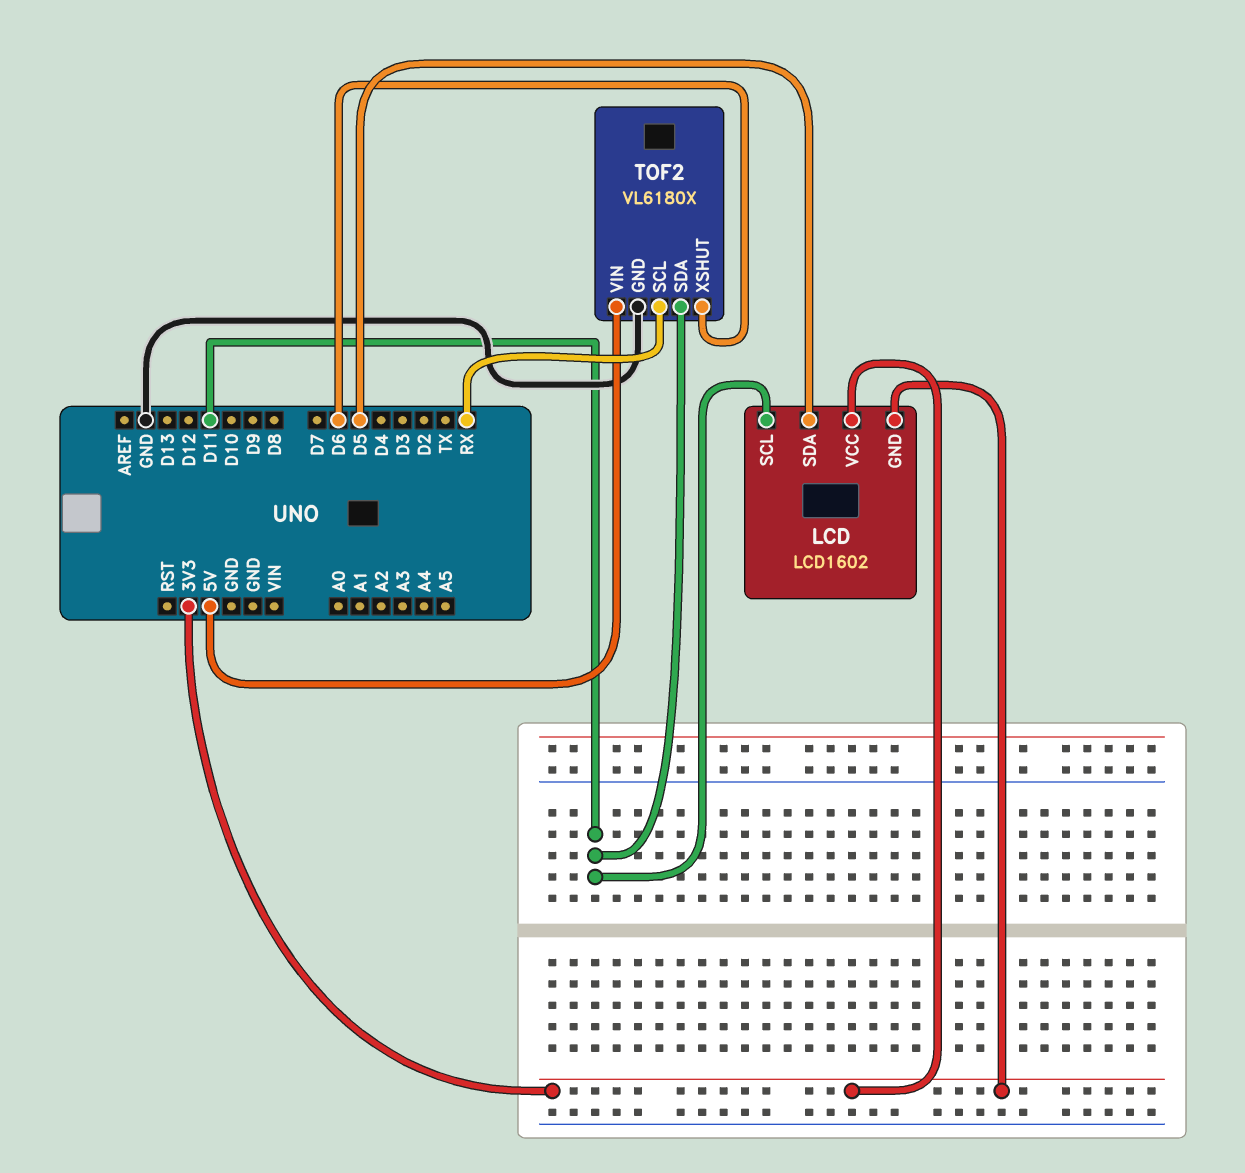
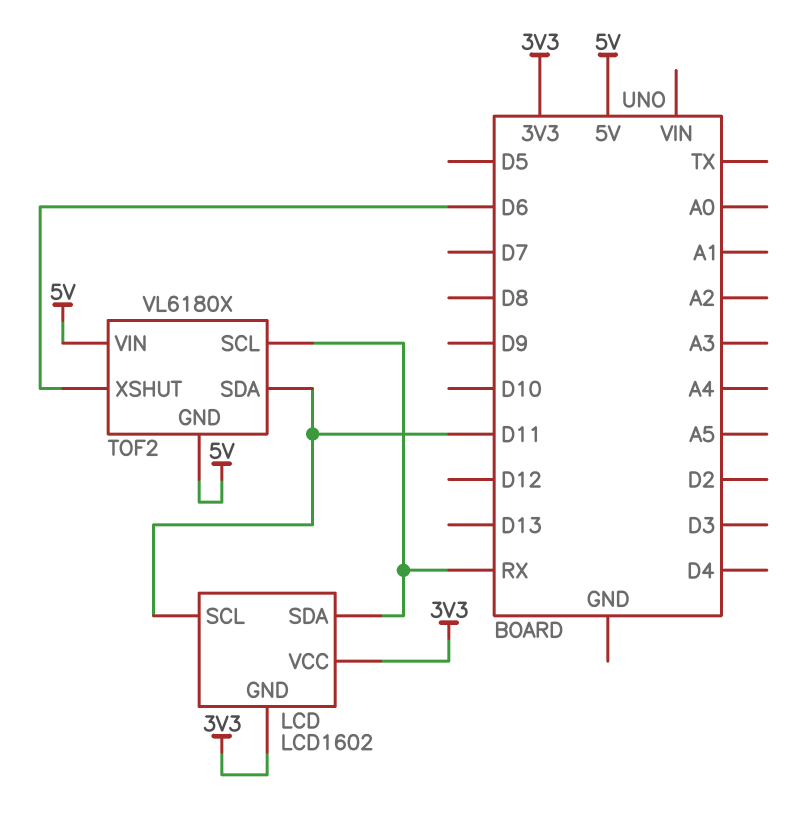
LCD pin SDA: D5 -> RX
TOF2 pin GND: GND -> 5V

